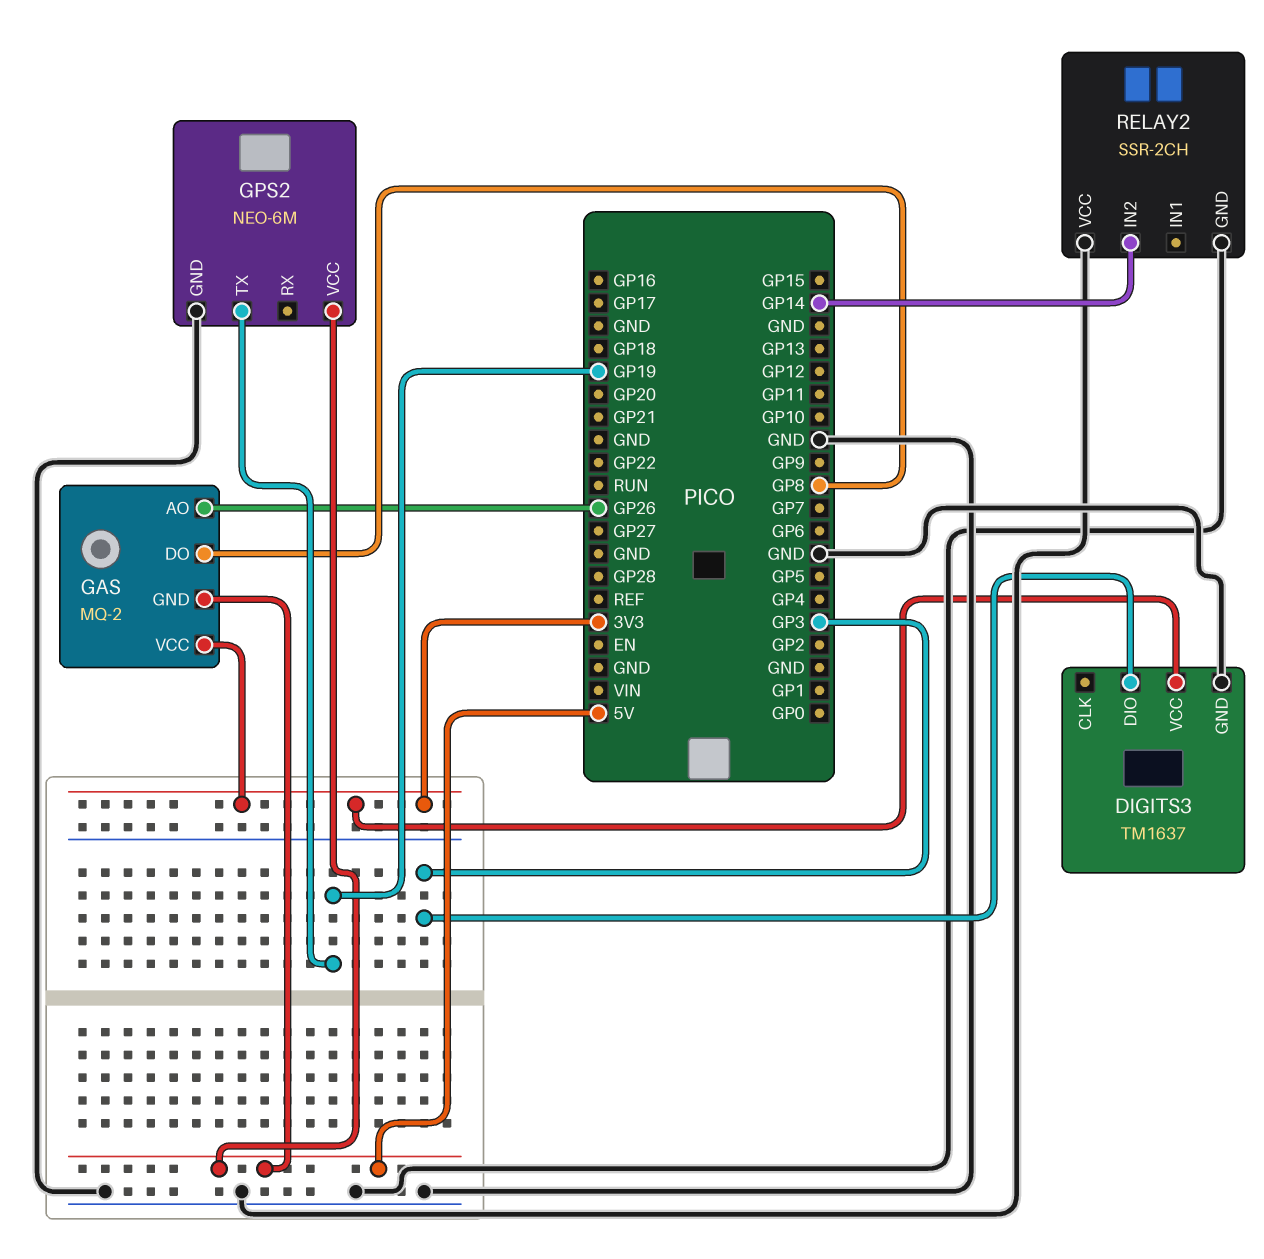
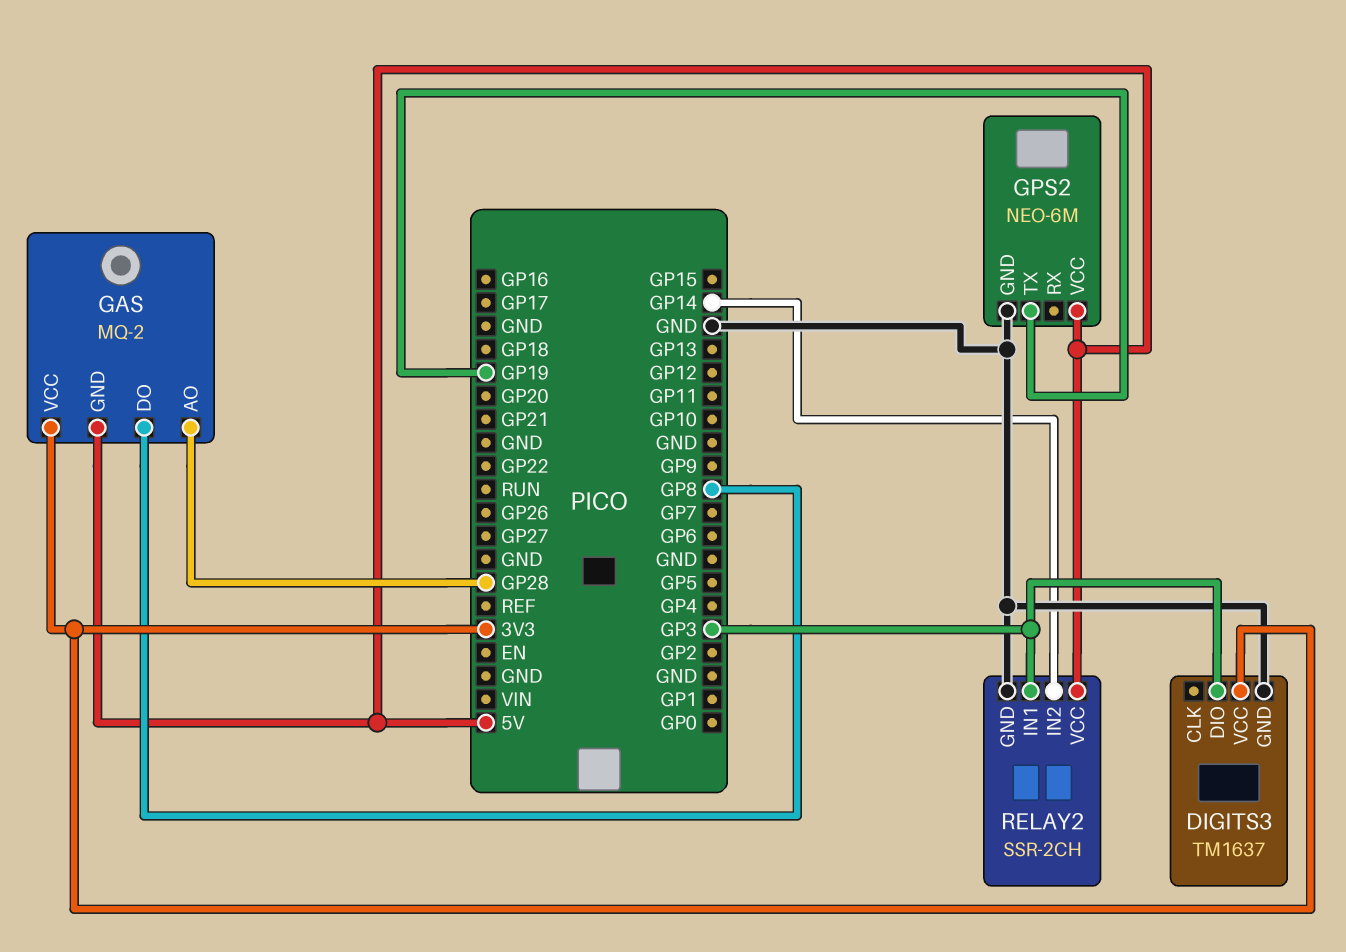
GAS pin AO: GP26 -> GP28
RELAY2 pin IN1: none -> GP3
RELAY2 pin VCC: GND -> 5V

